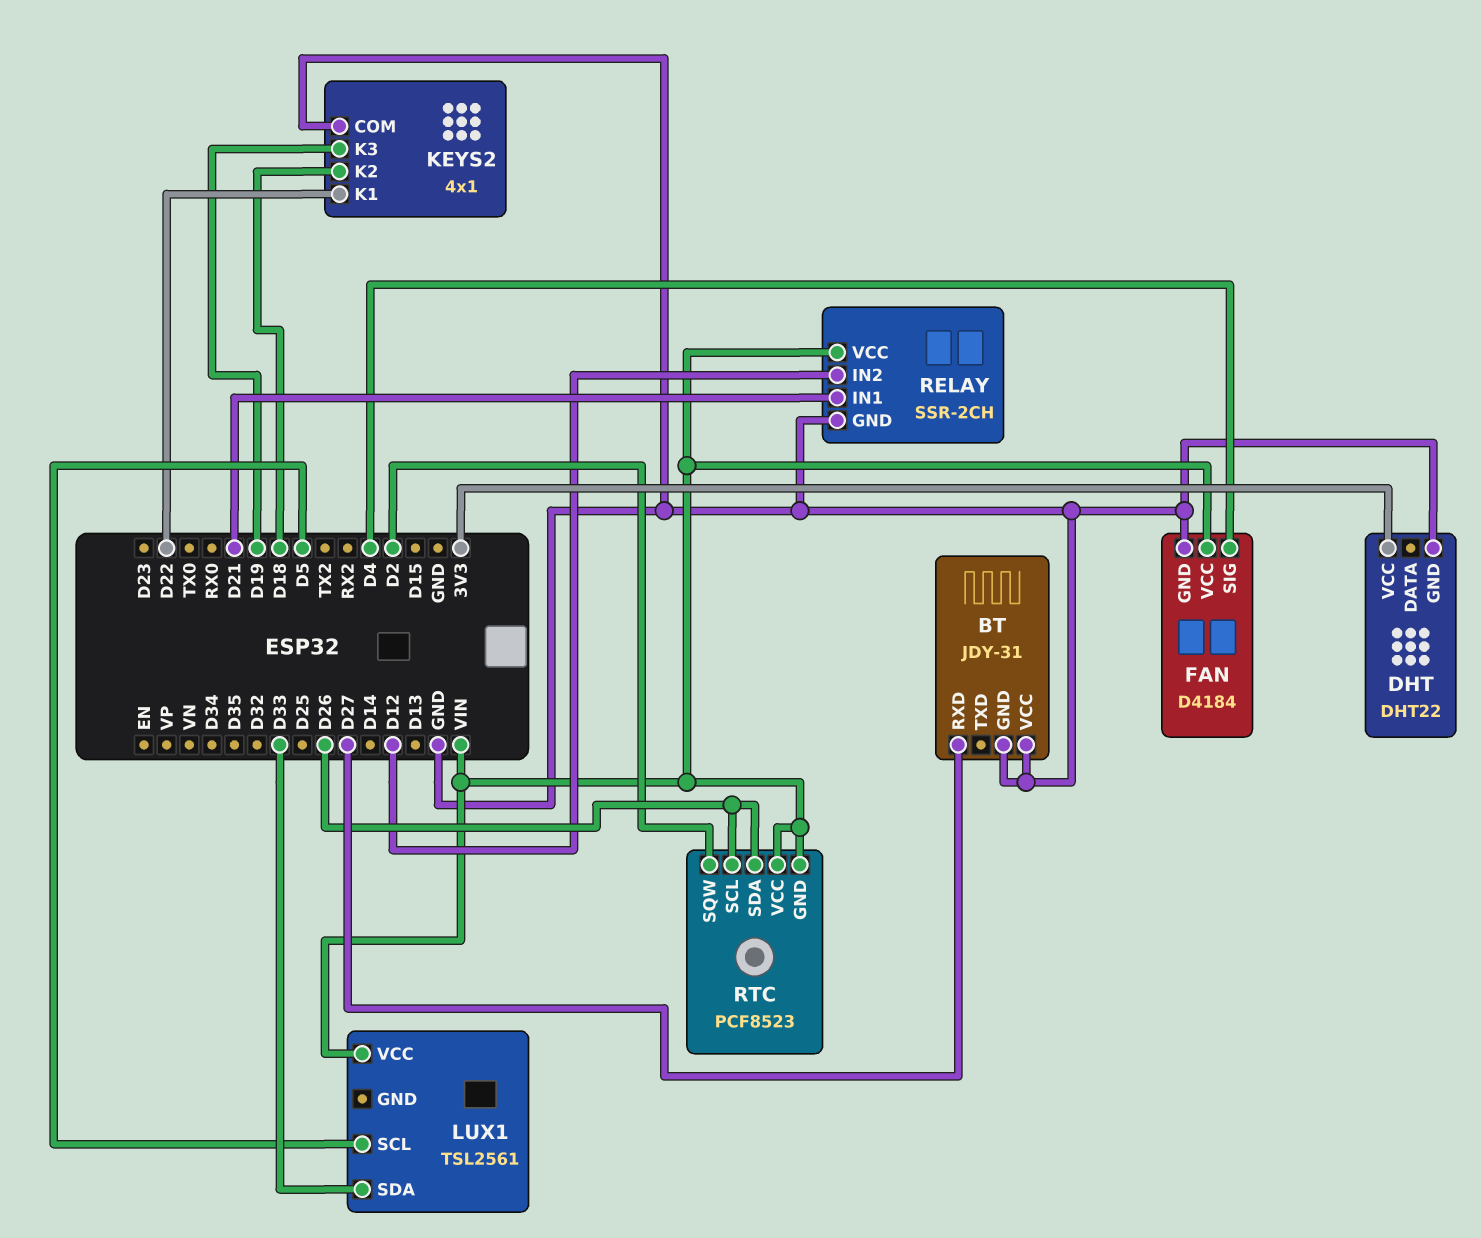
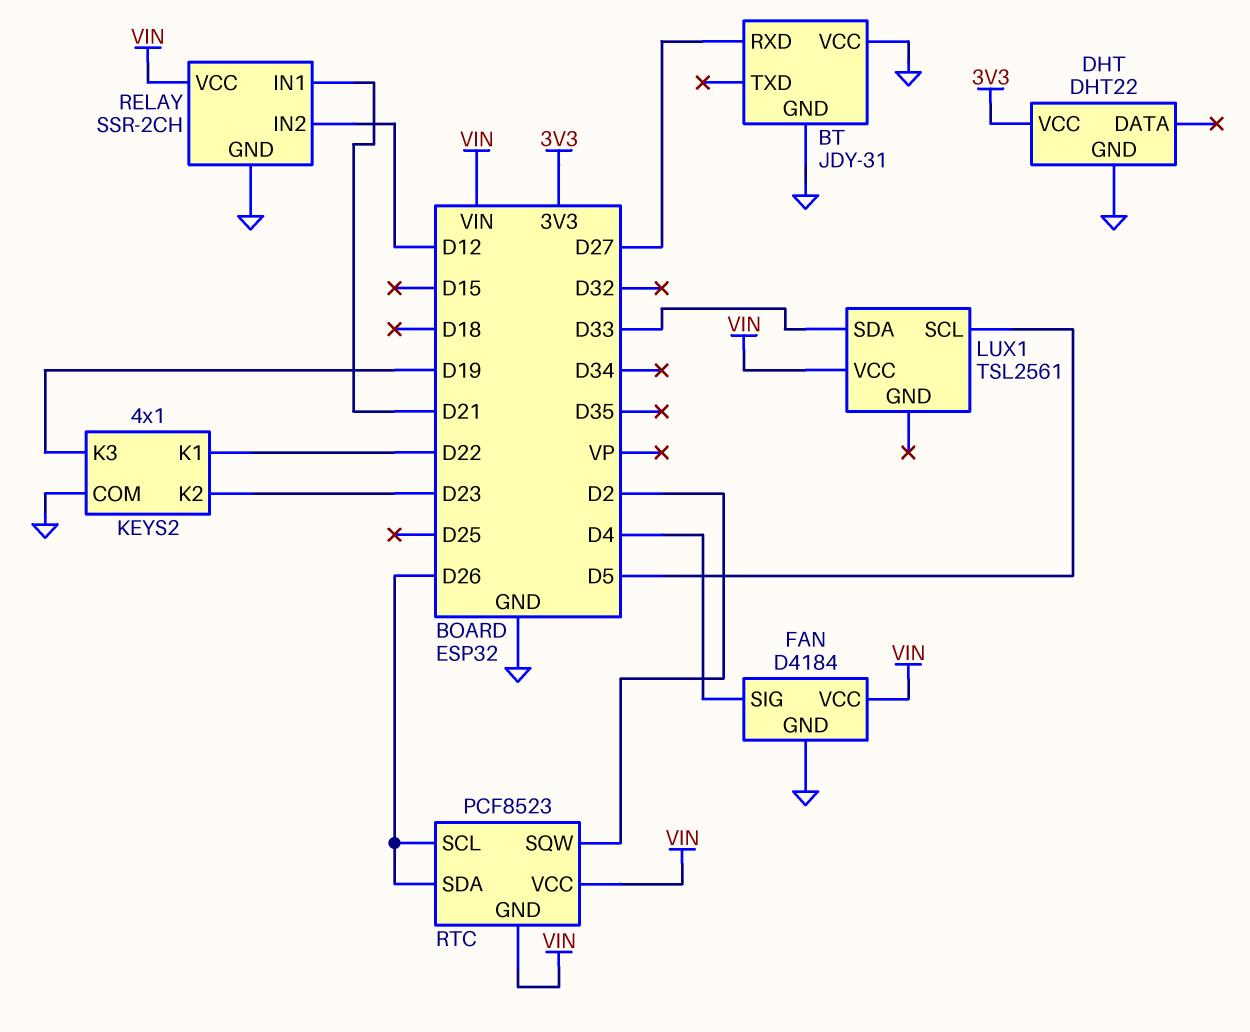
KEYS2 pin K2: D18 -> D23

